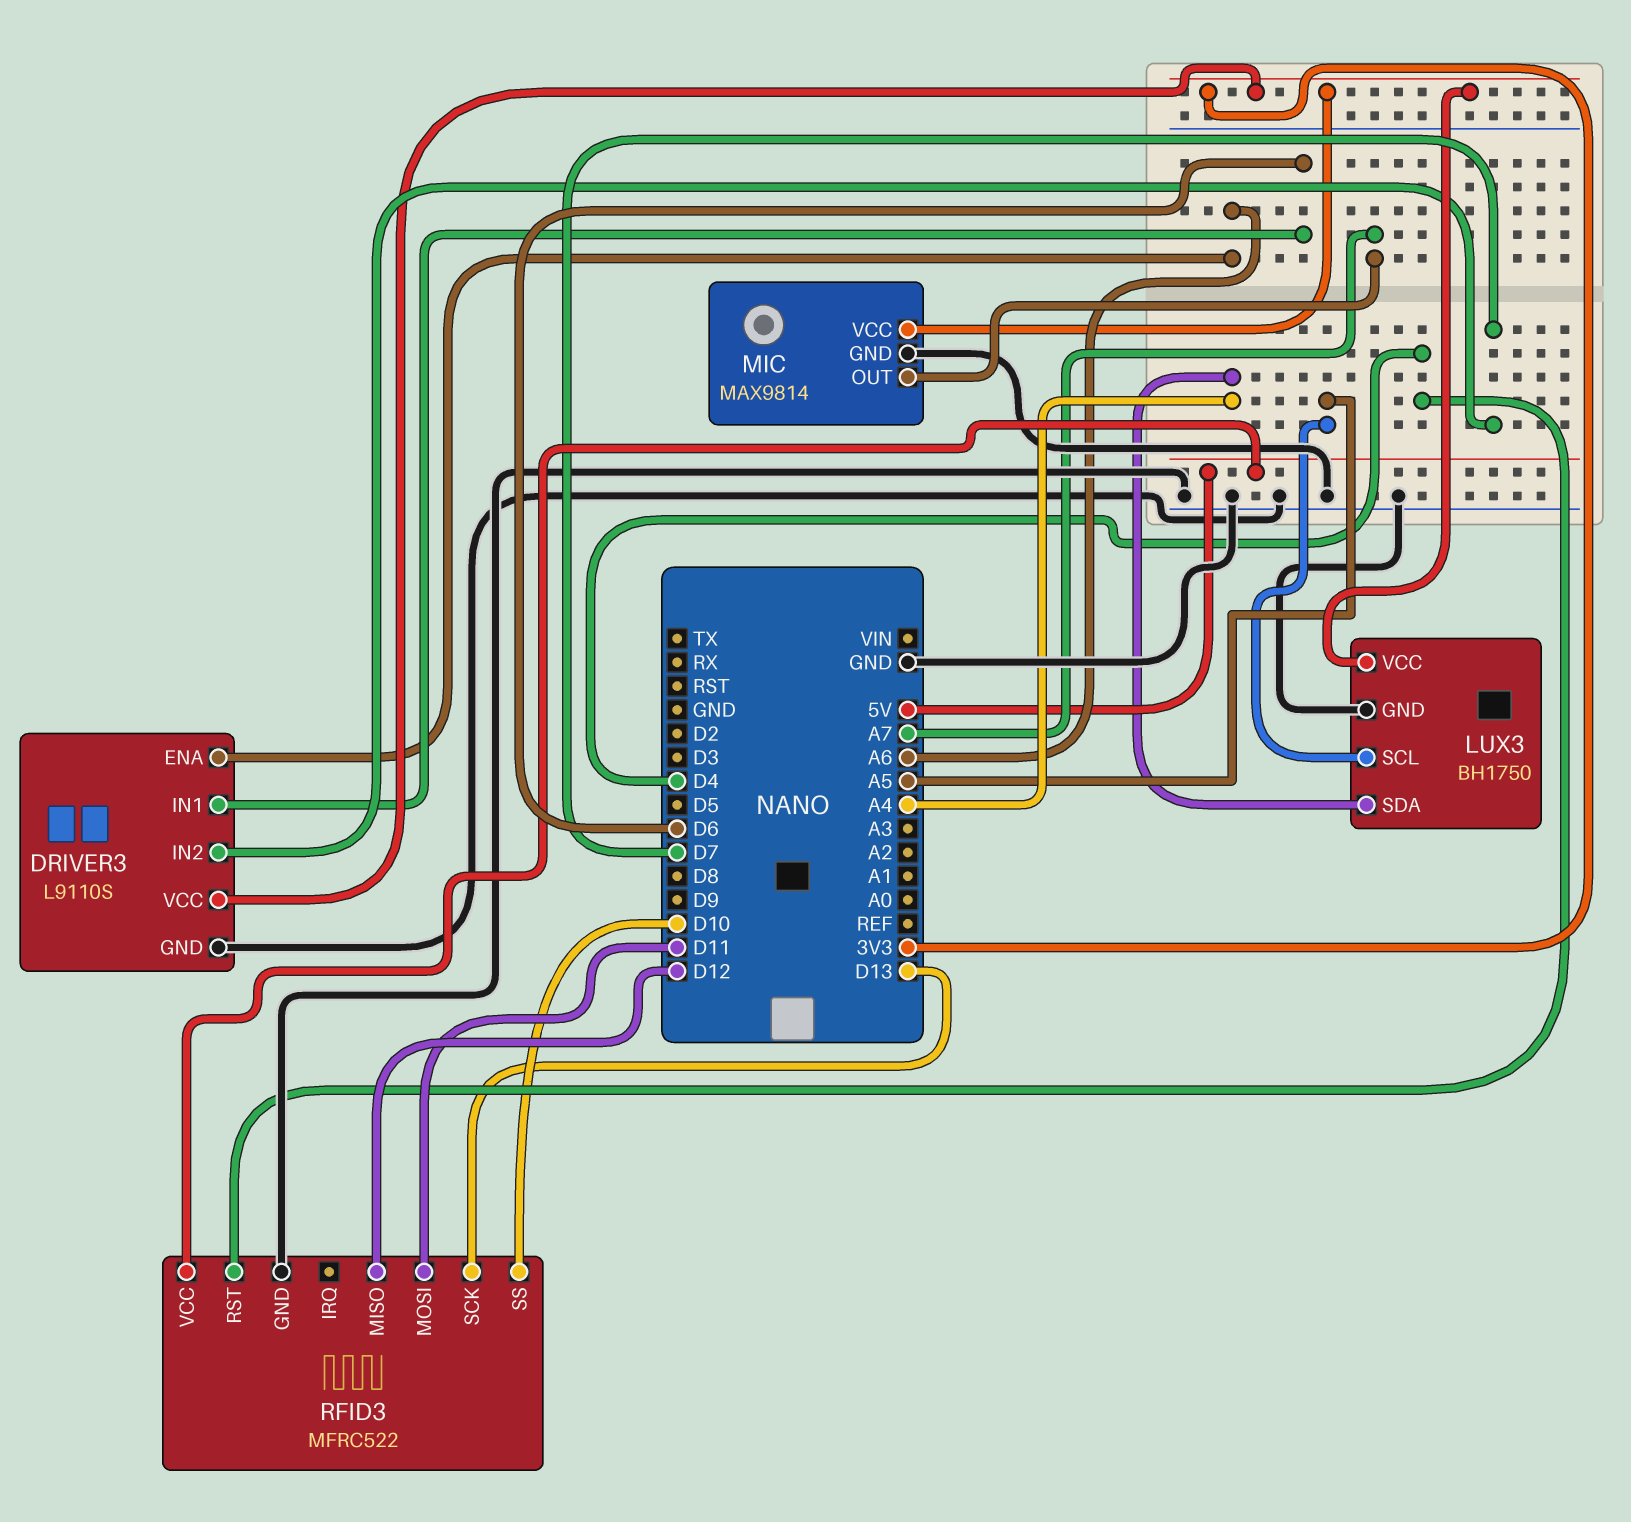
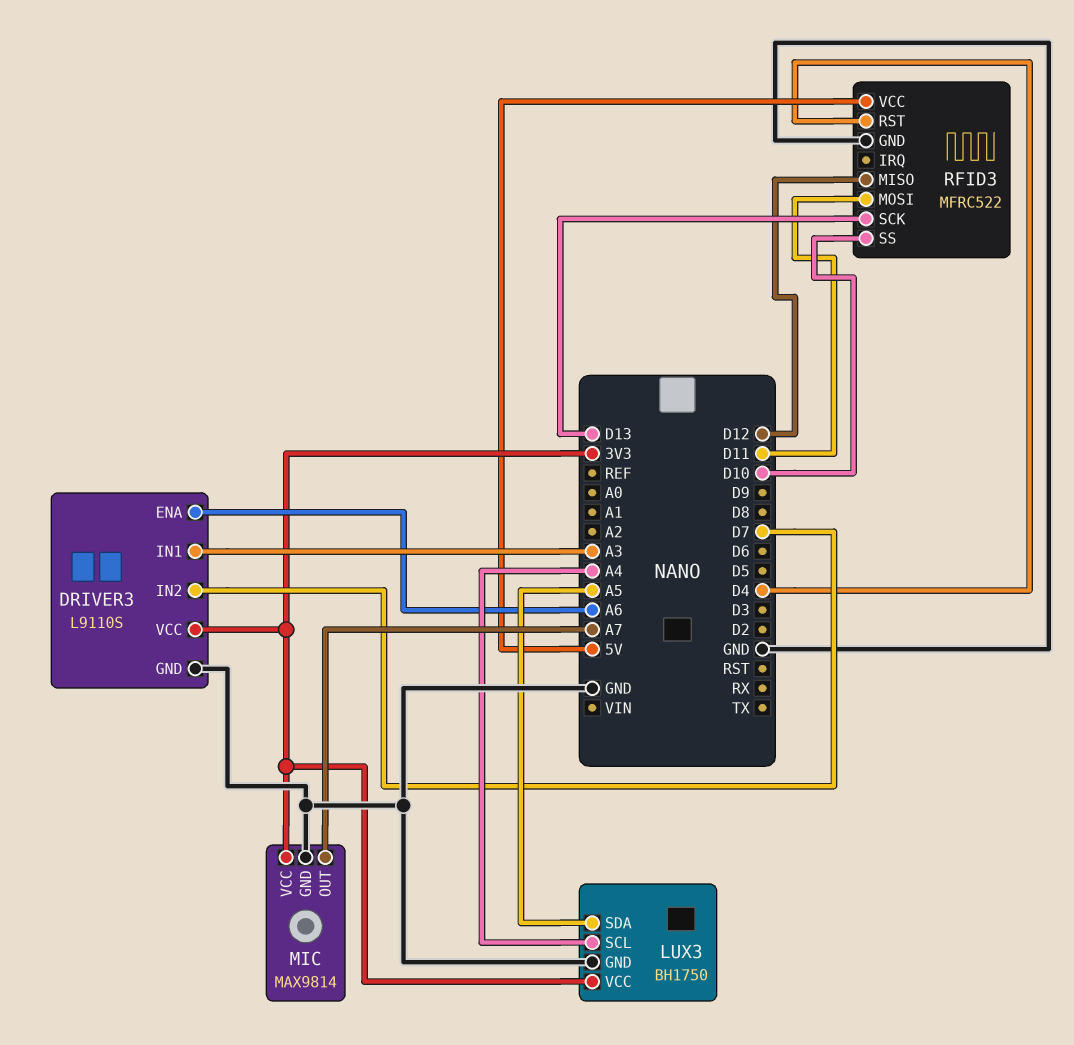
DRIVER3 pin IN1: D6 -> A3
LUX3 pin SCL: A5 -> A4
LUX3 pin SDA: A4 -> A5

